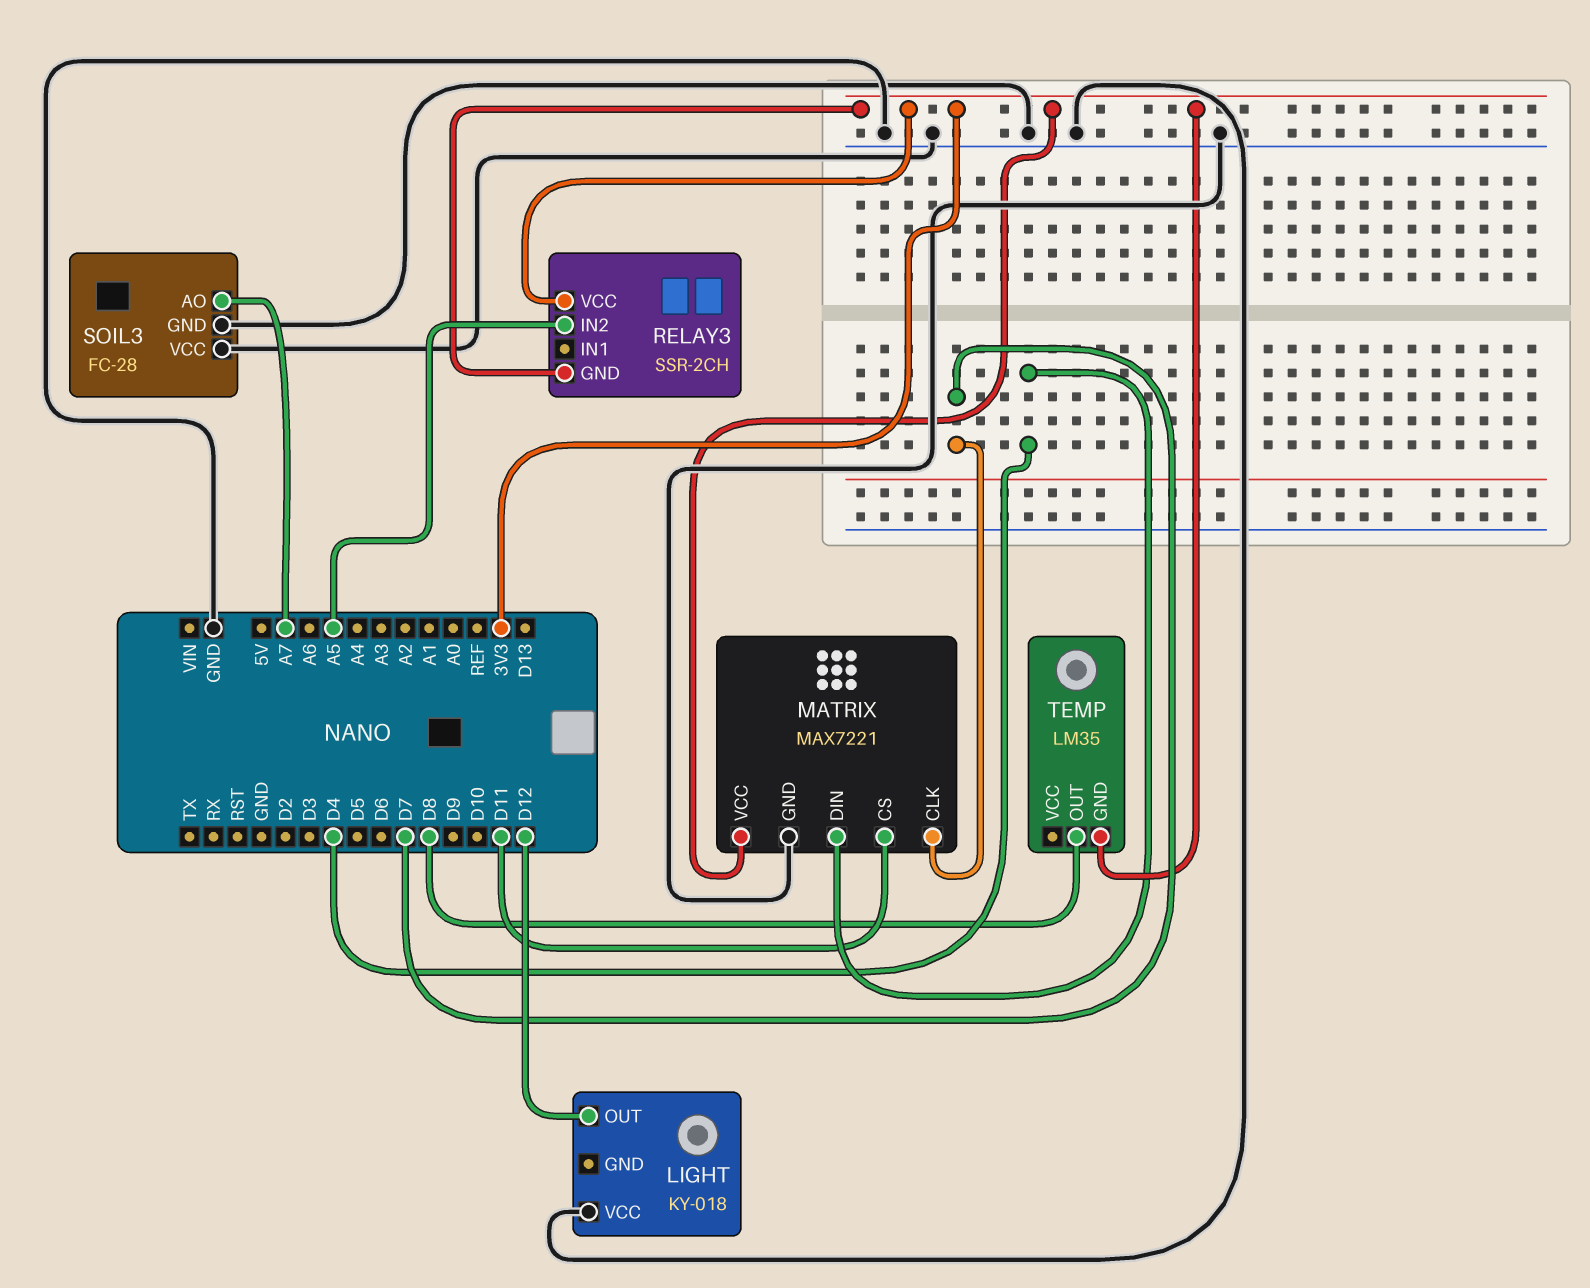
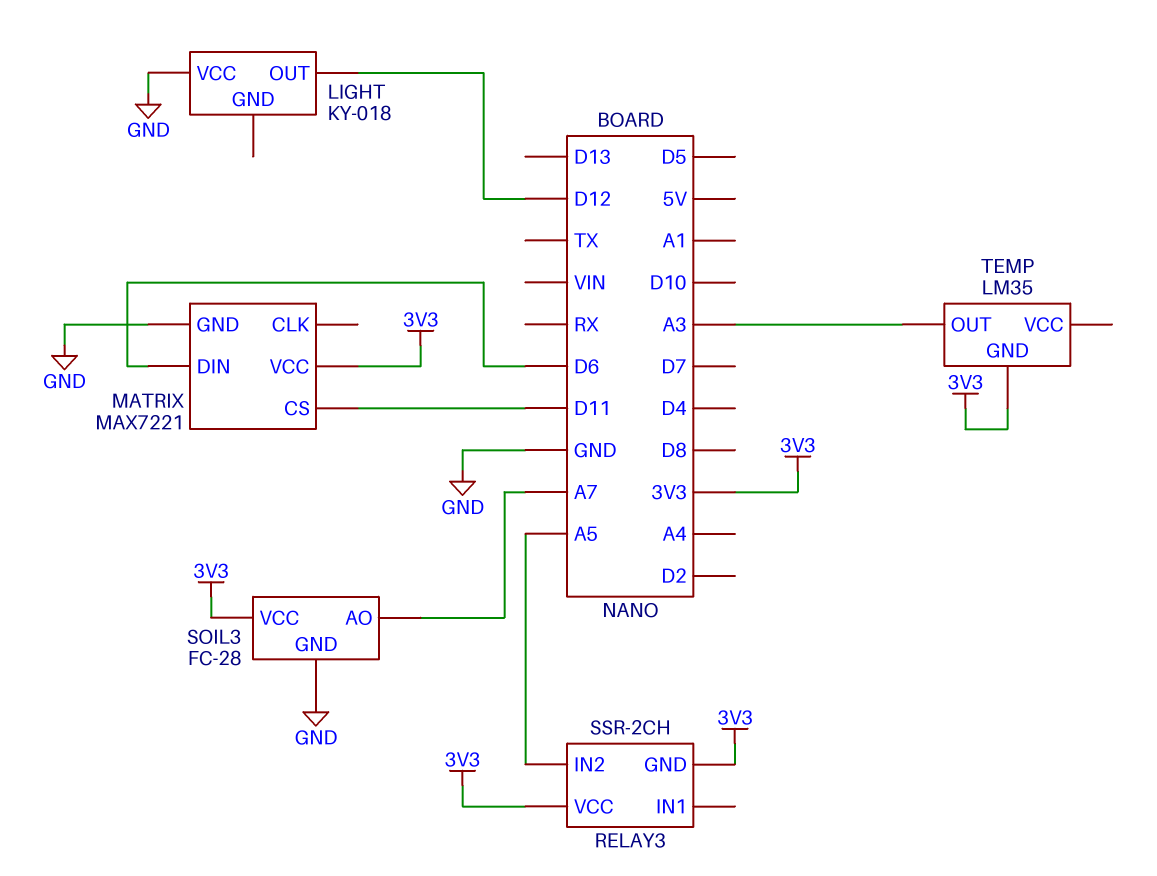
MATRIX pin CLK: D7 -> none
MATRIX pin DIN: D4 -> D6
SOIL3 pin VCC: GND -> 3V3
TEMP pin OUT: D8 -> A3

